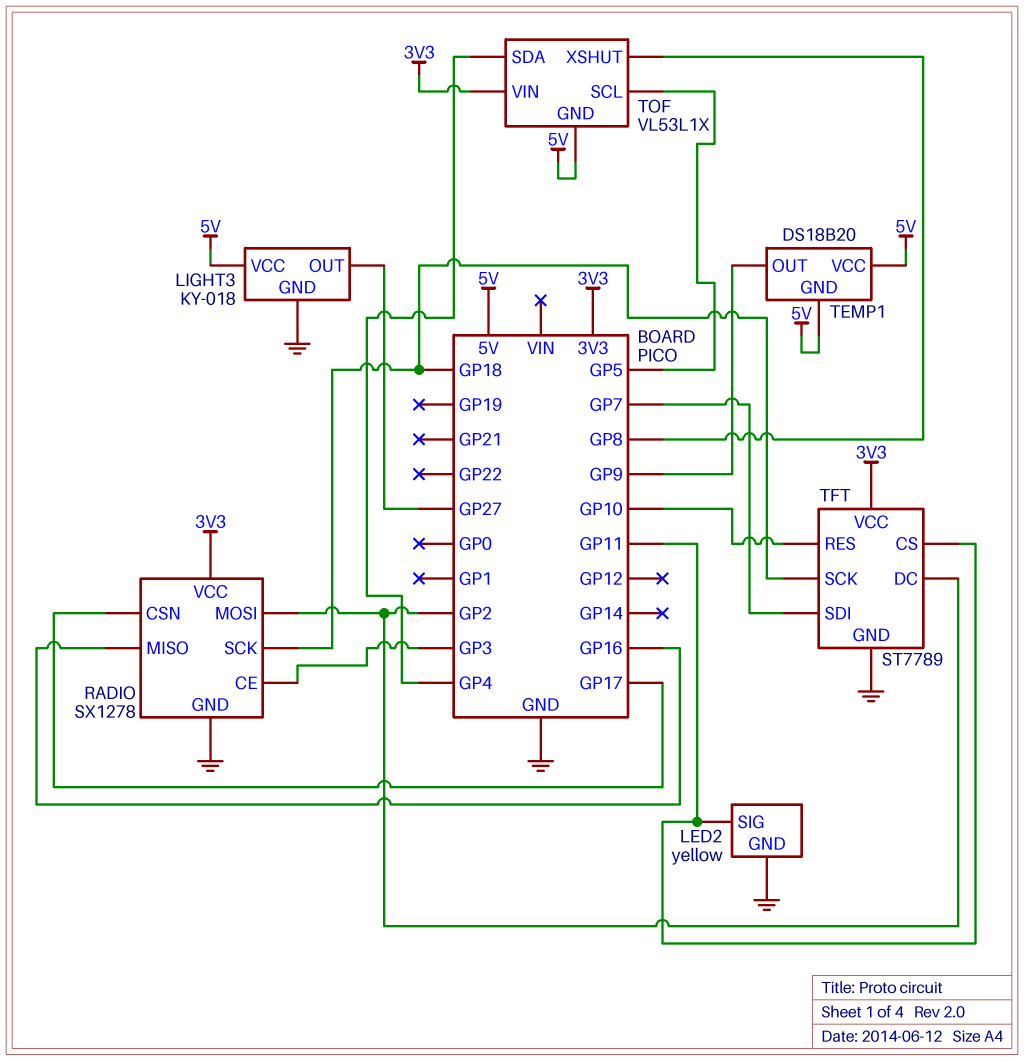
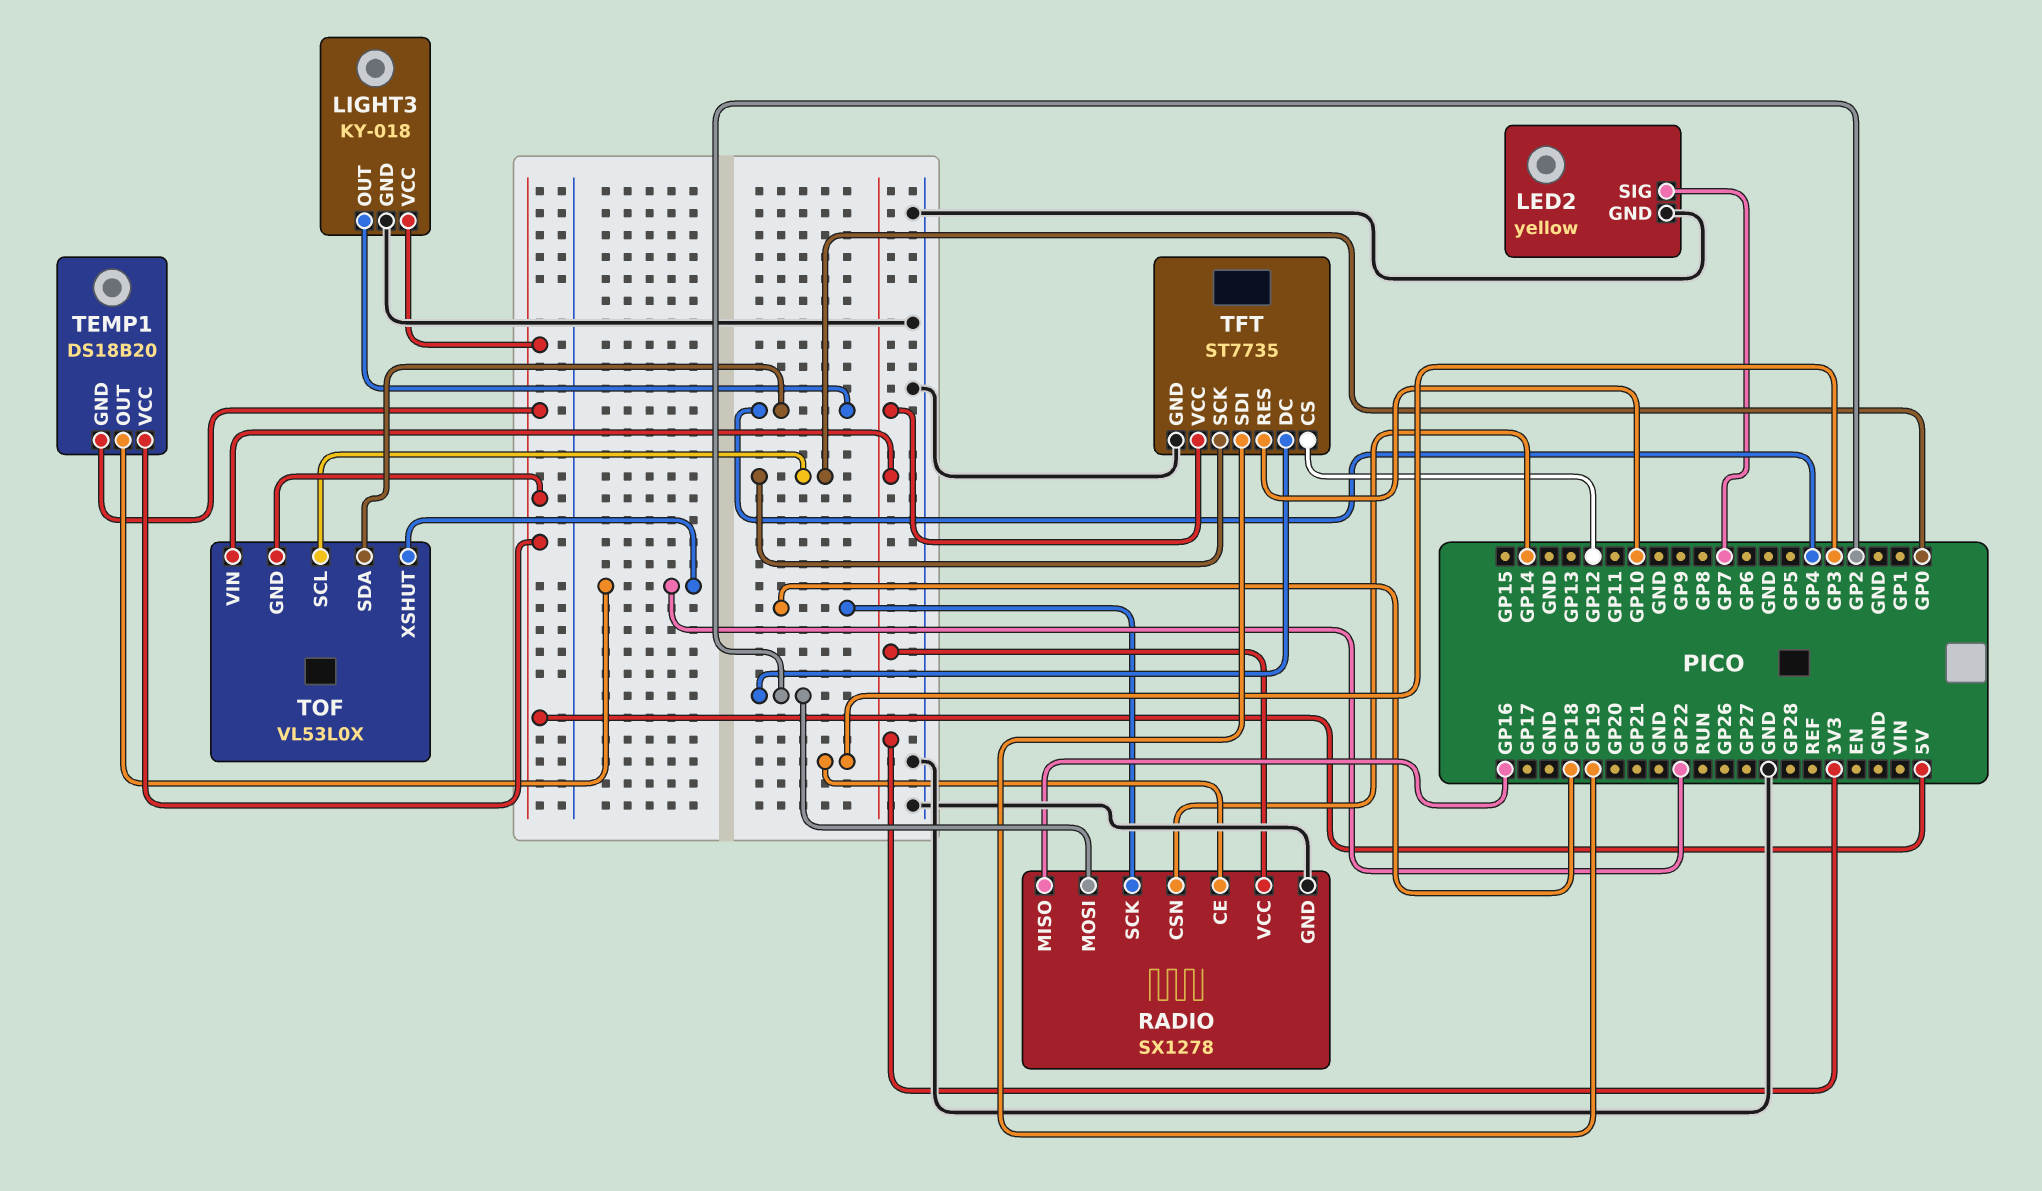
LED2 pin SIG: GP11 -> GP7
LIGHT3 pin OUT: GP27 -> GP4
RADIO pin CSN: GP17 -> GP14
TEMP1 pin OUT: GP9 -> GP22
TFT: ST7789 -> ST7735
TFT pin CS: GP11 -> GP12
TFT pin SCK: GP18 -> GP0
TFT pin SDI: GP7 -> GP19
TOF: VL53L1X -> VL53L0X
TOF pin SCL: GP5 -> GP0
TOF pin XSHUT: GP8 -> GP22

